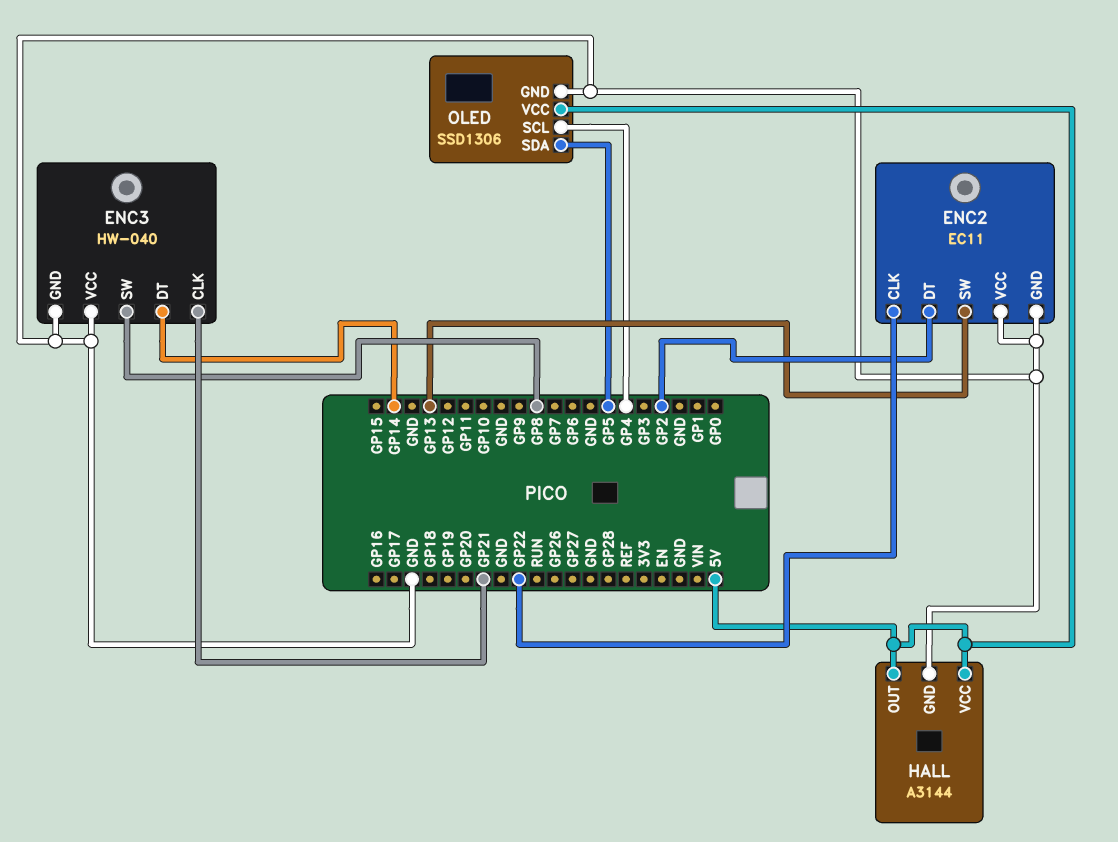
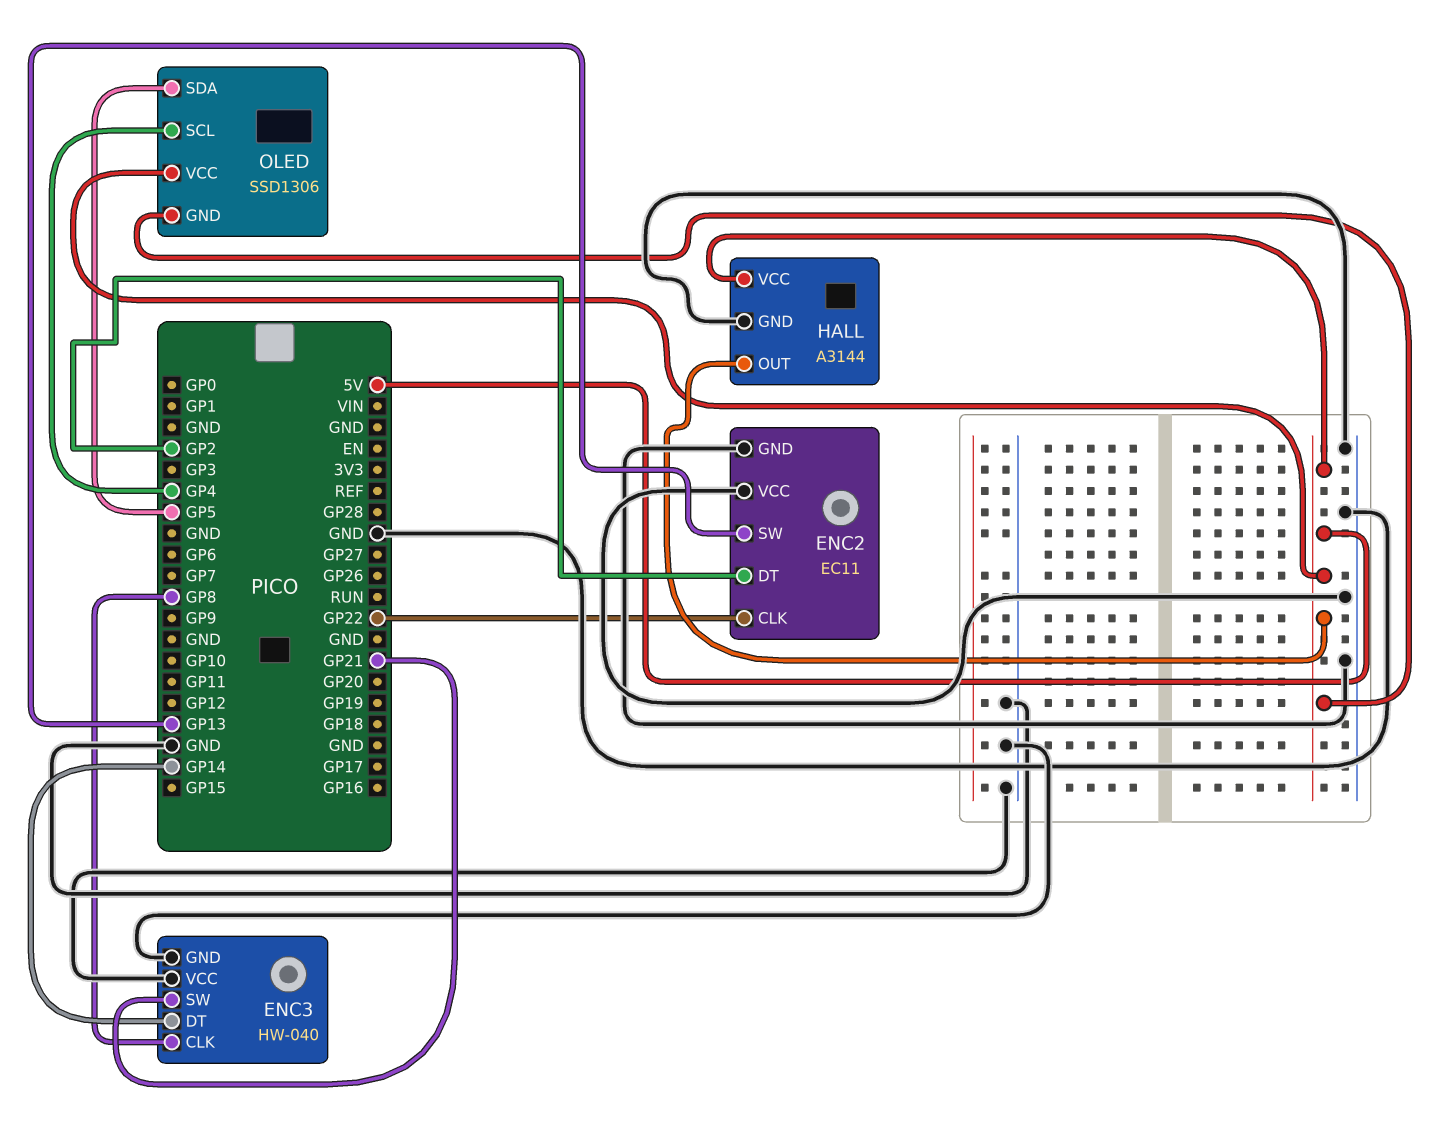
ENC3 pin CLK: GP21 -> GP8
ENC3 pin SW: GP8 -> GP21
OLED pin GND: GND -> 5V

